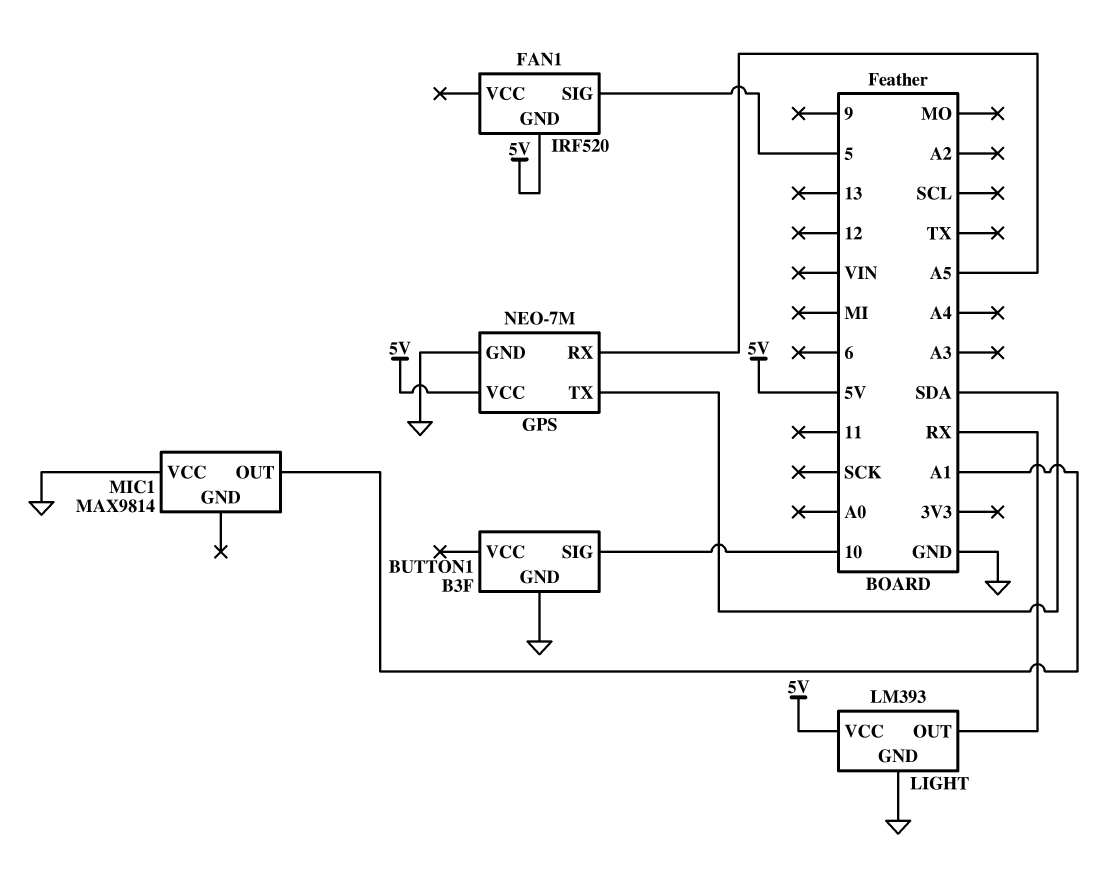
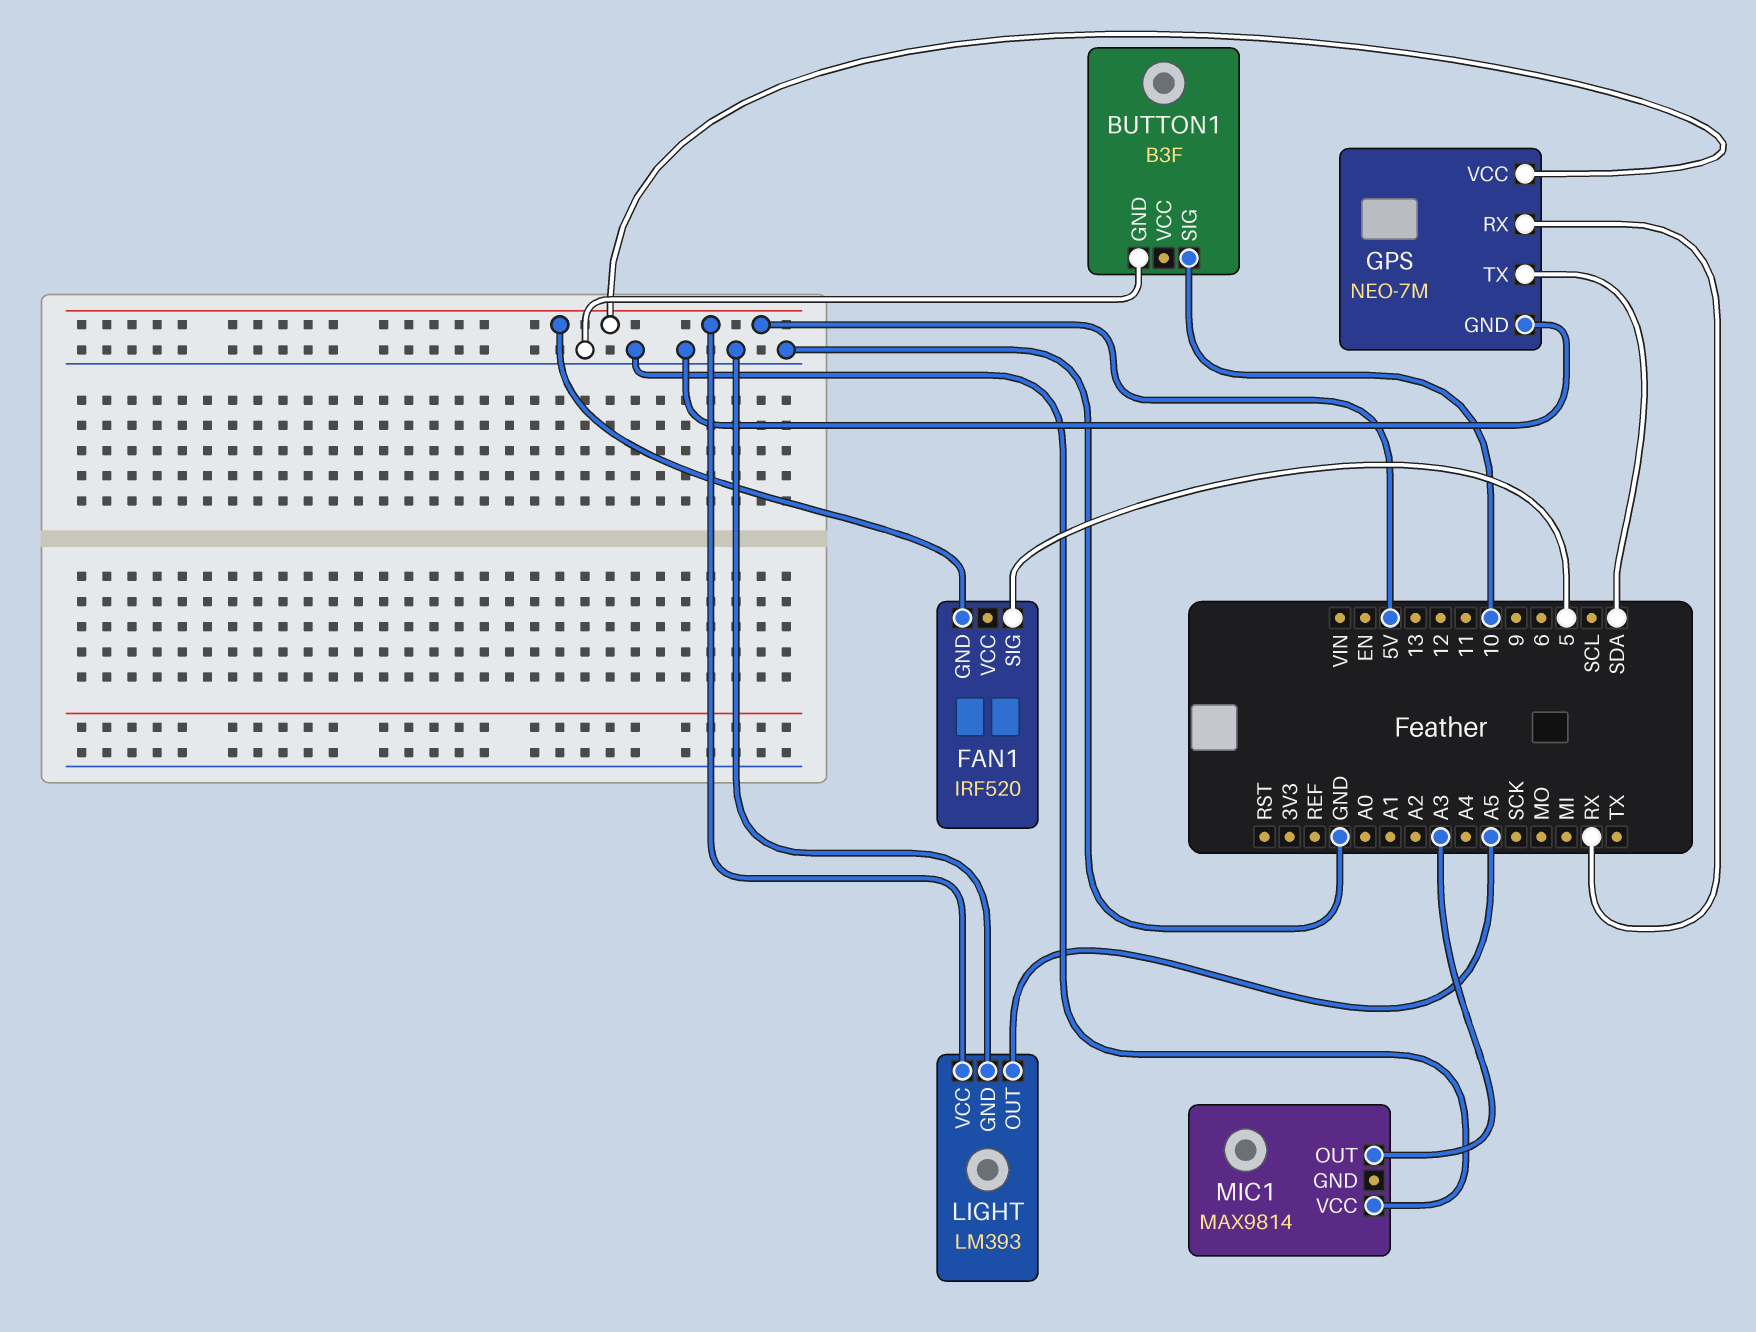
GPS pin RX: A5 -> RX
LIGHT pin OUT: RX -> A5
MIC1 pin OUT: A1 -> A3

